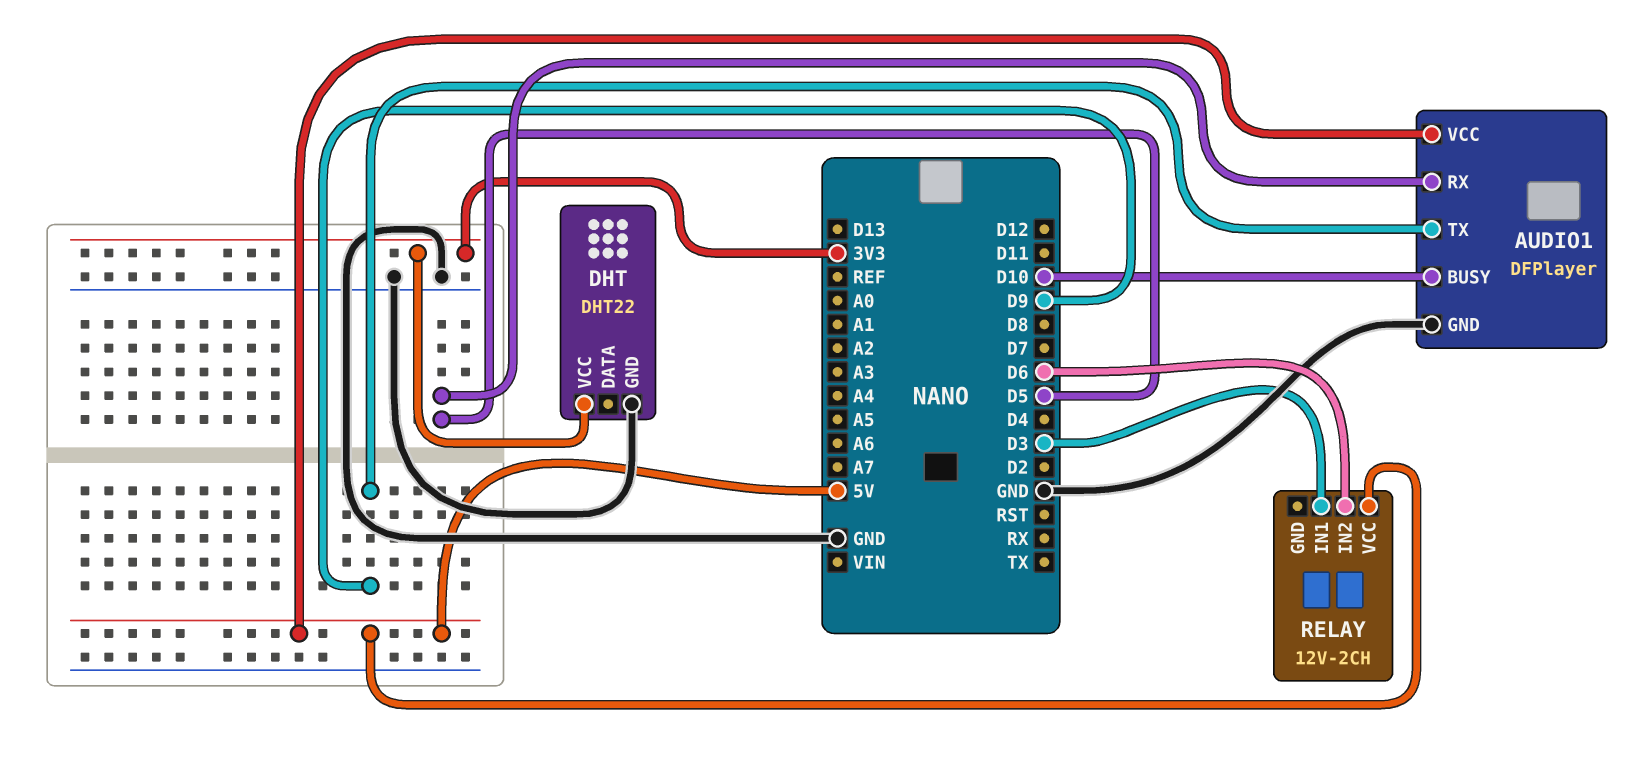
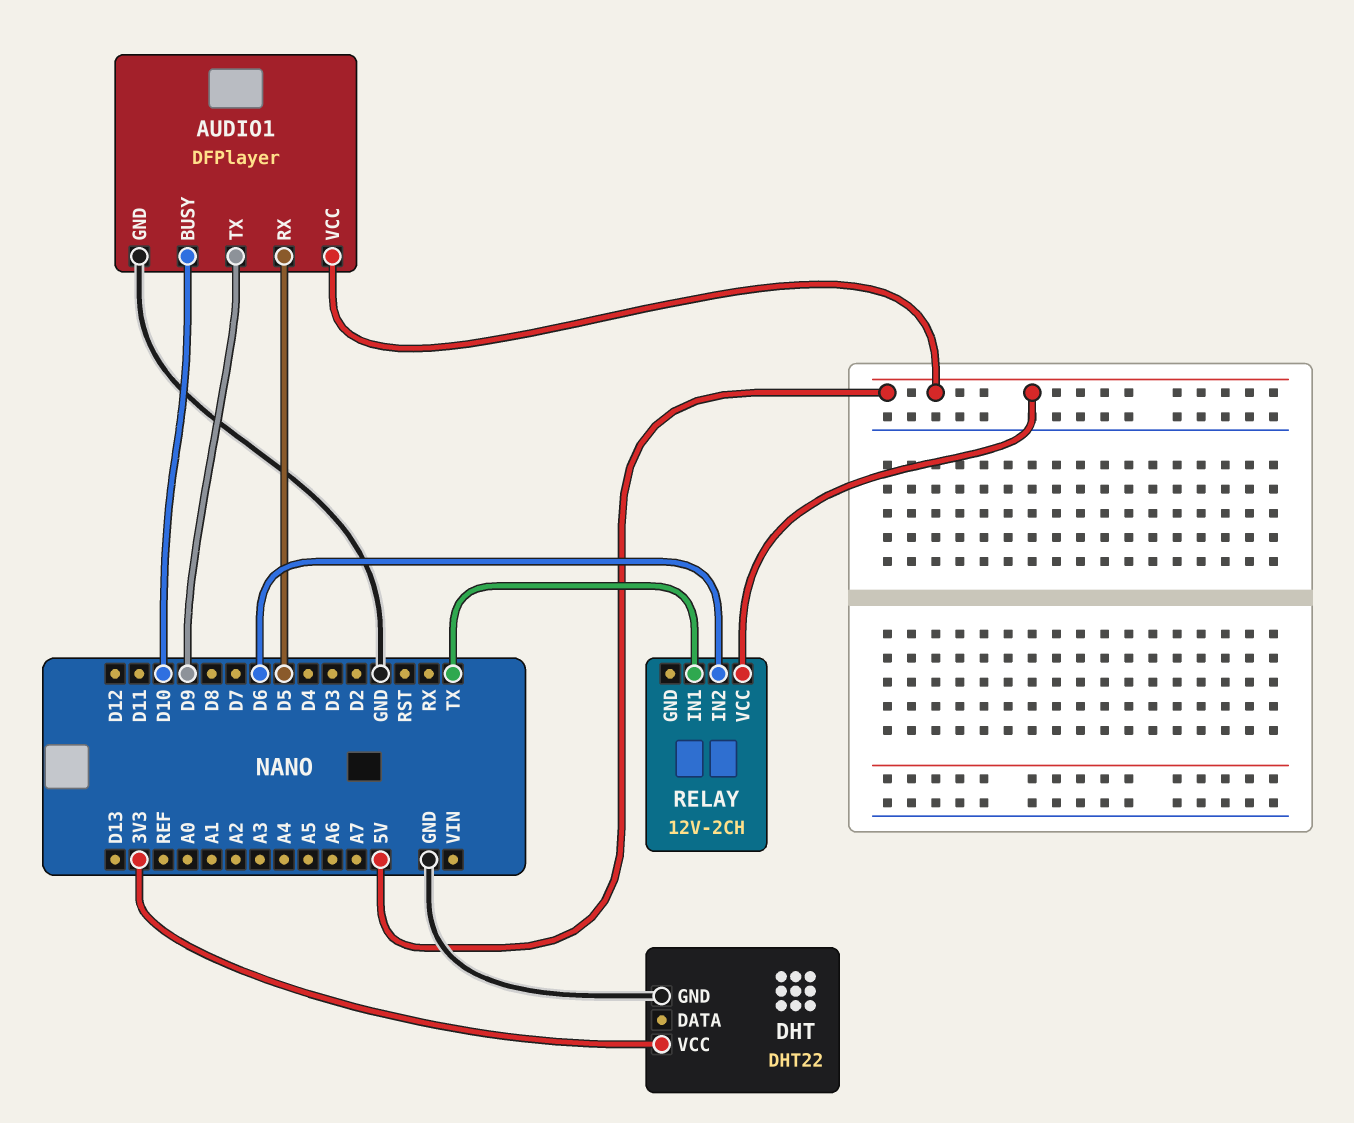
RELAY pin IN1: D3 -> TX

